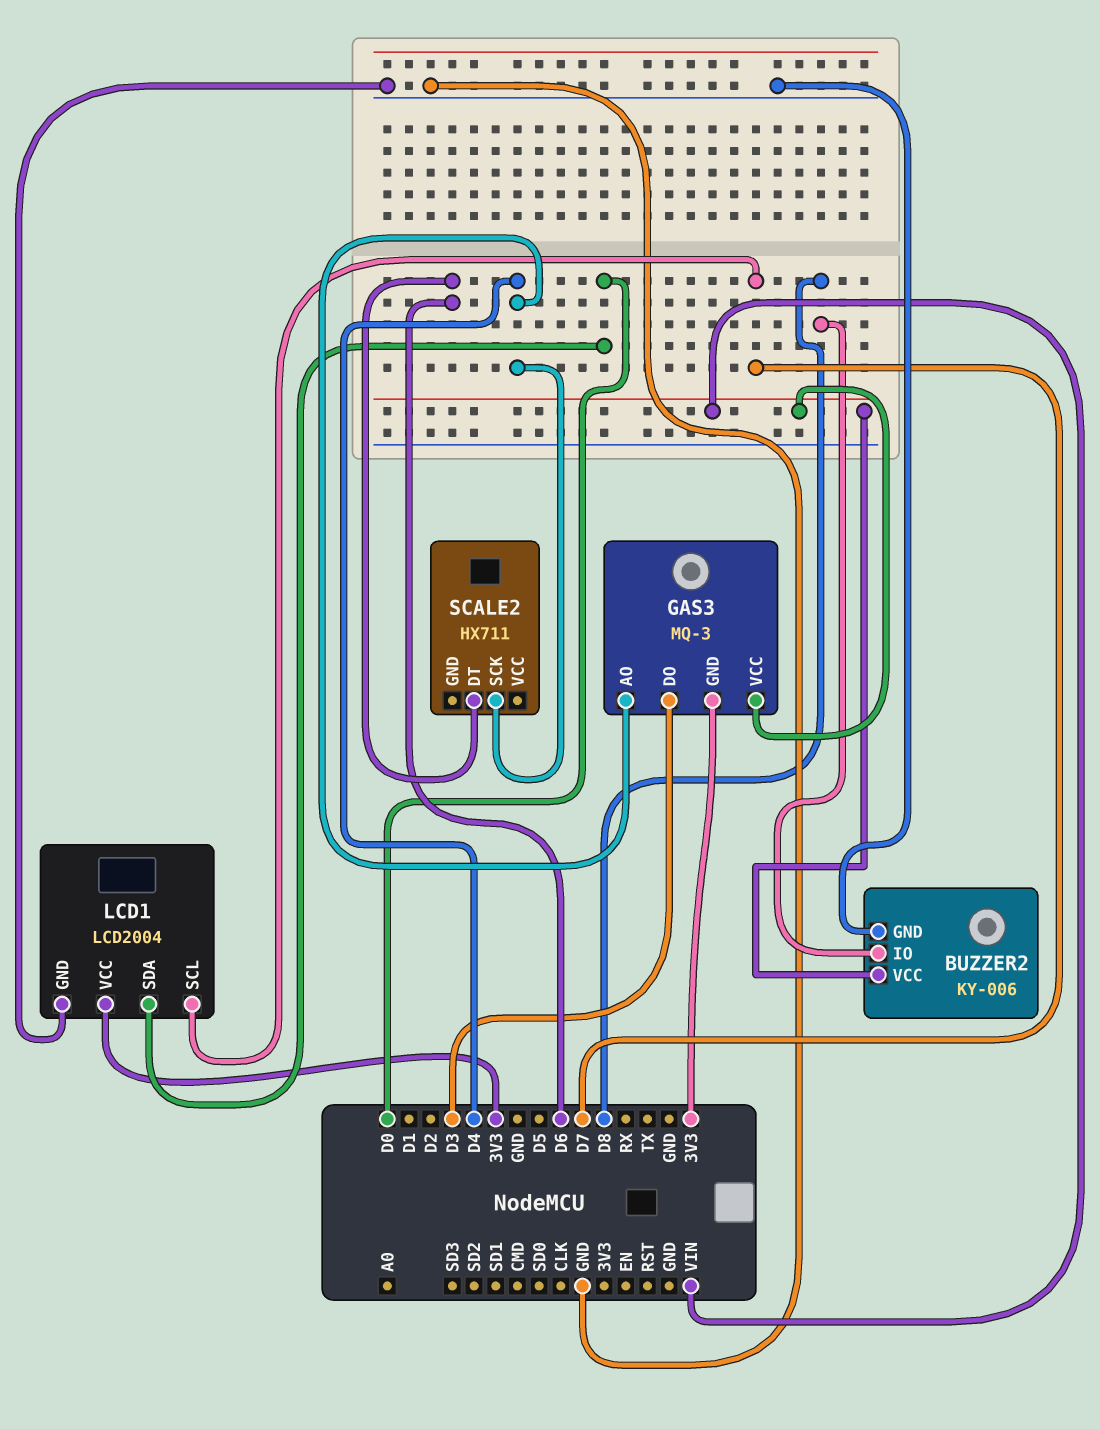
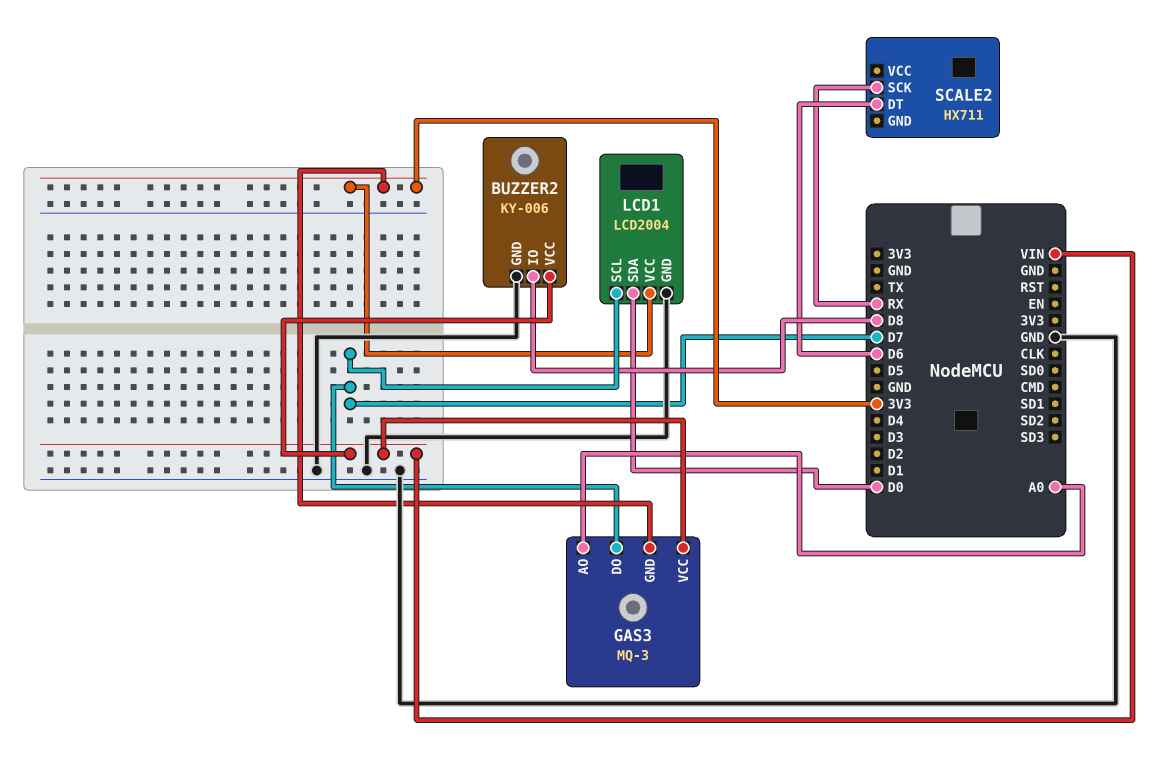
GAS3 pin AO: D4 -> A0
GAS3 pin DO: D3 -> D7
SCALE2 pin SCK: D4 -> RX

